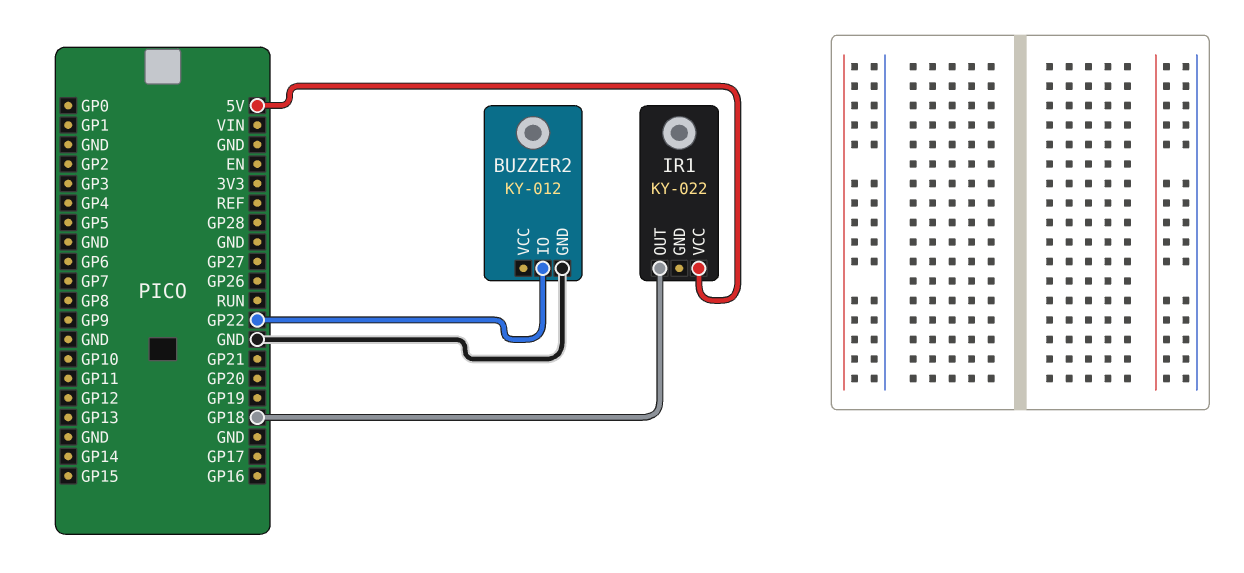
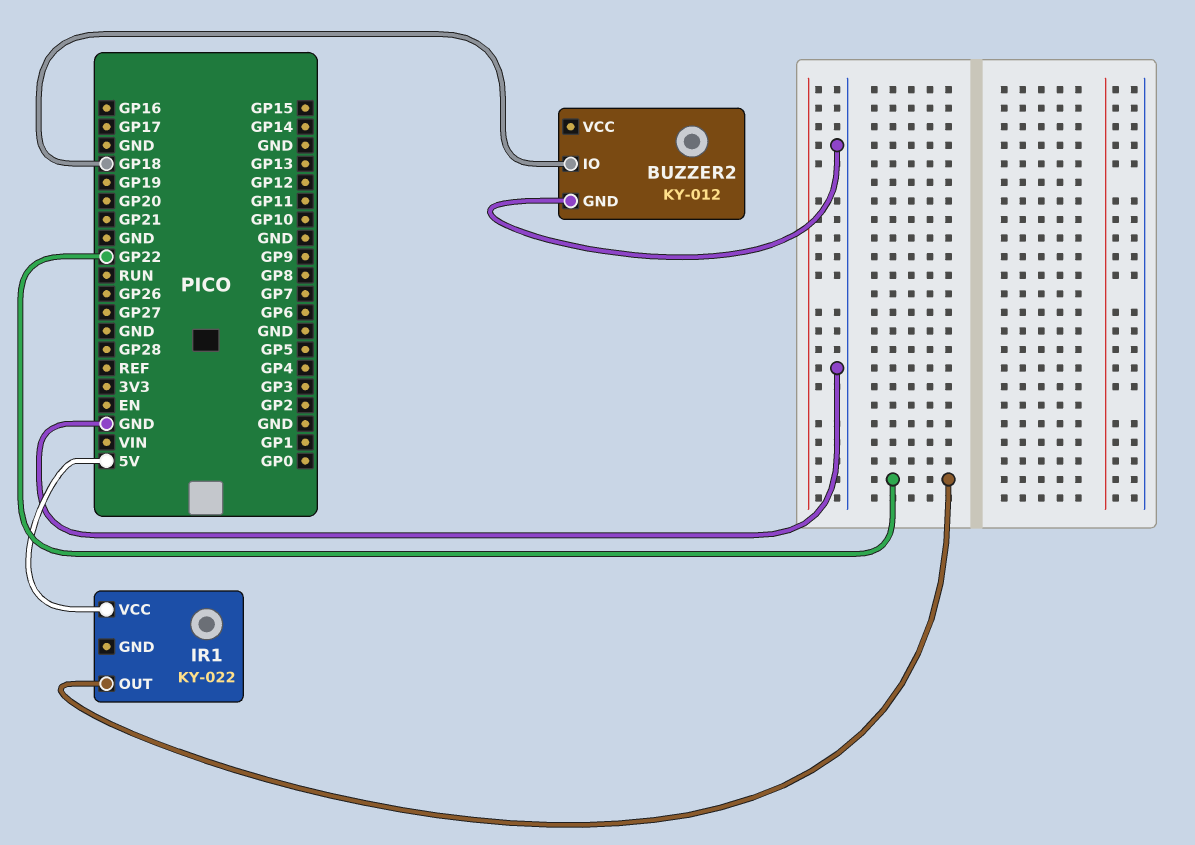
BUZZER2 pin IO: GP22 -> GP18
IR1 pin OUT: GP18 -> GP22

